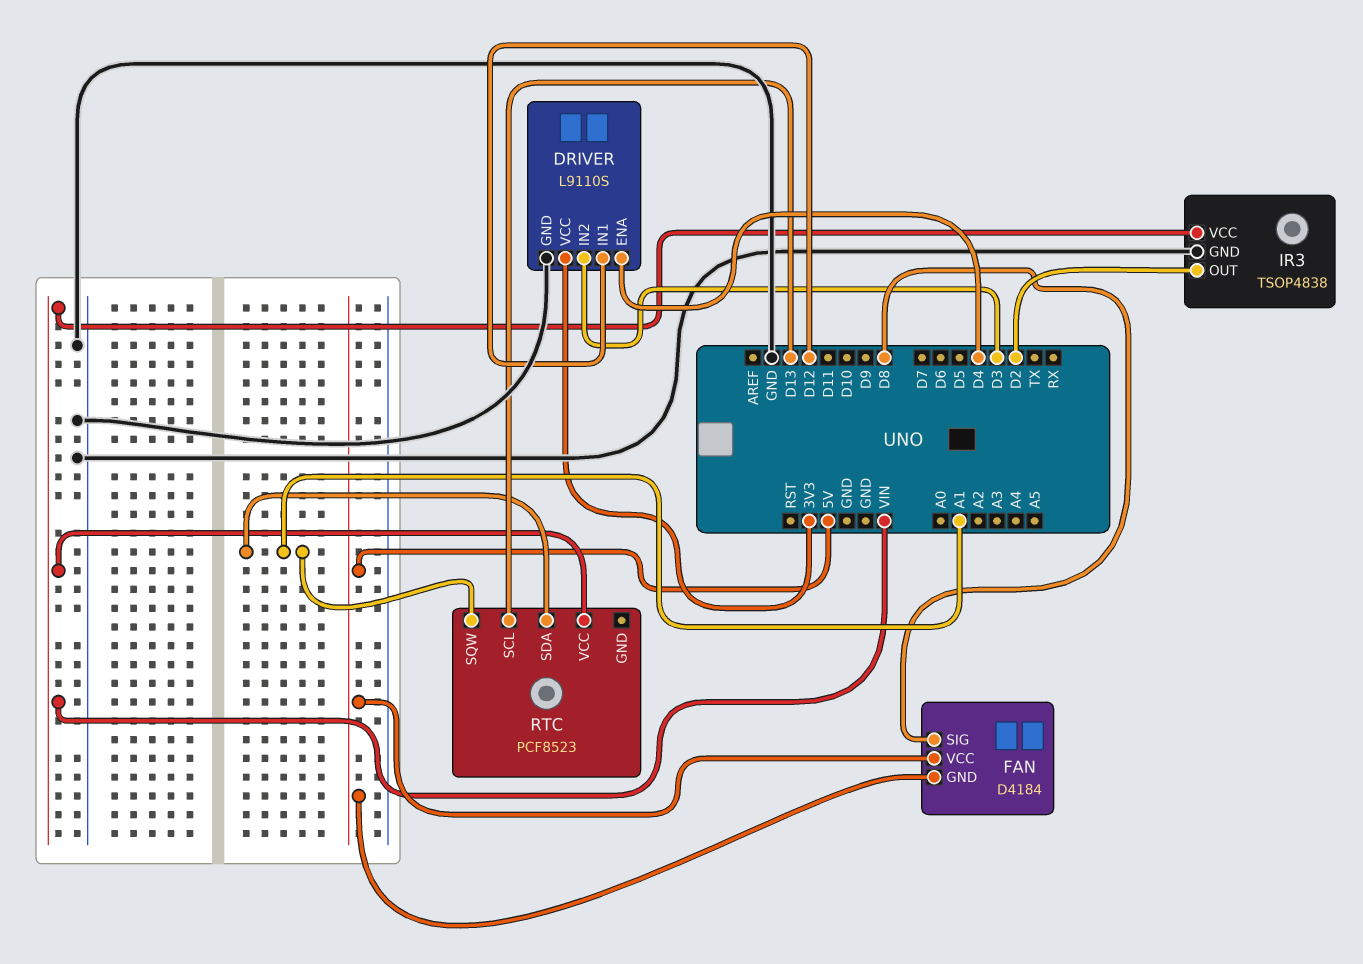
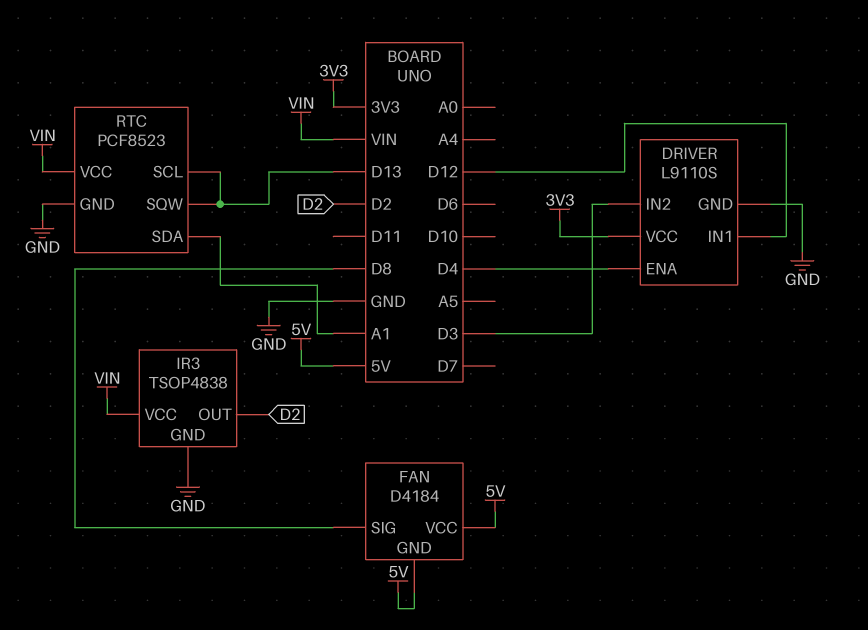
RTC pin GND: none -> GND
RTC pin SQW: A1 -> D13

